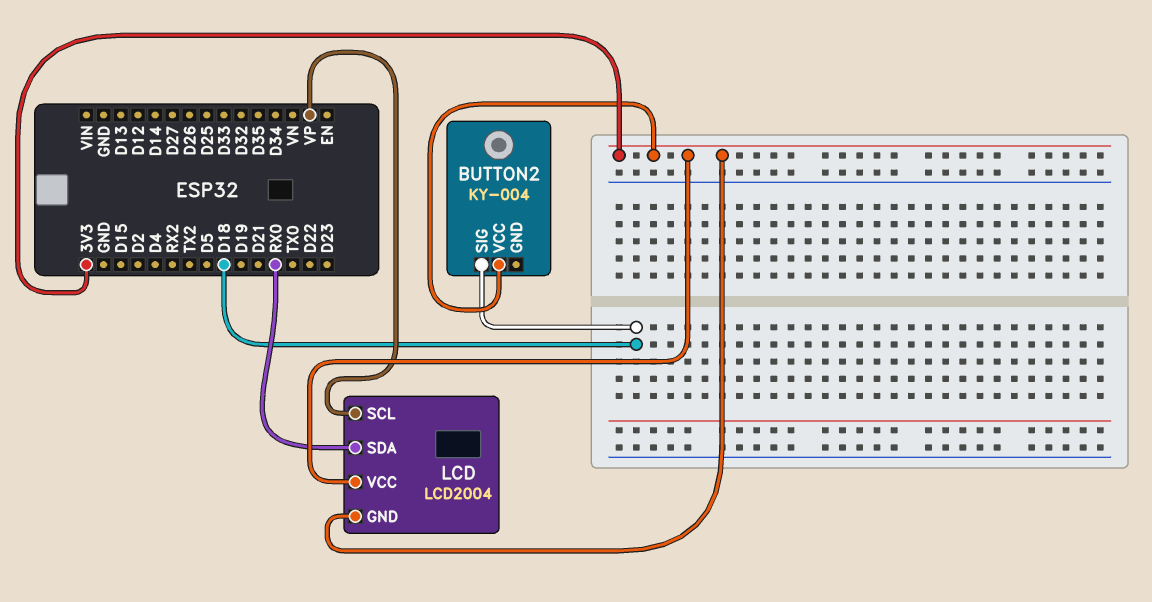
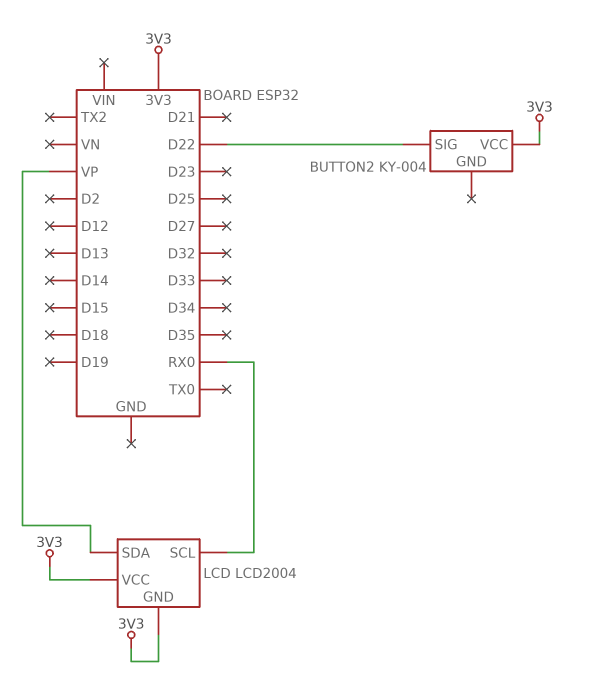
BUTTON2 pin SIG: D18 -> D22
LCD pin SCL: VP -> RX0
LCD pin SDA: RX0 -> VP

